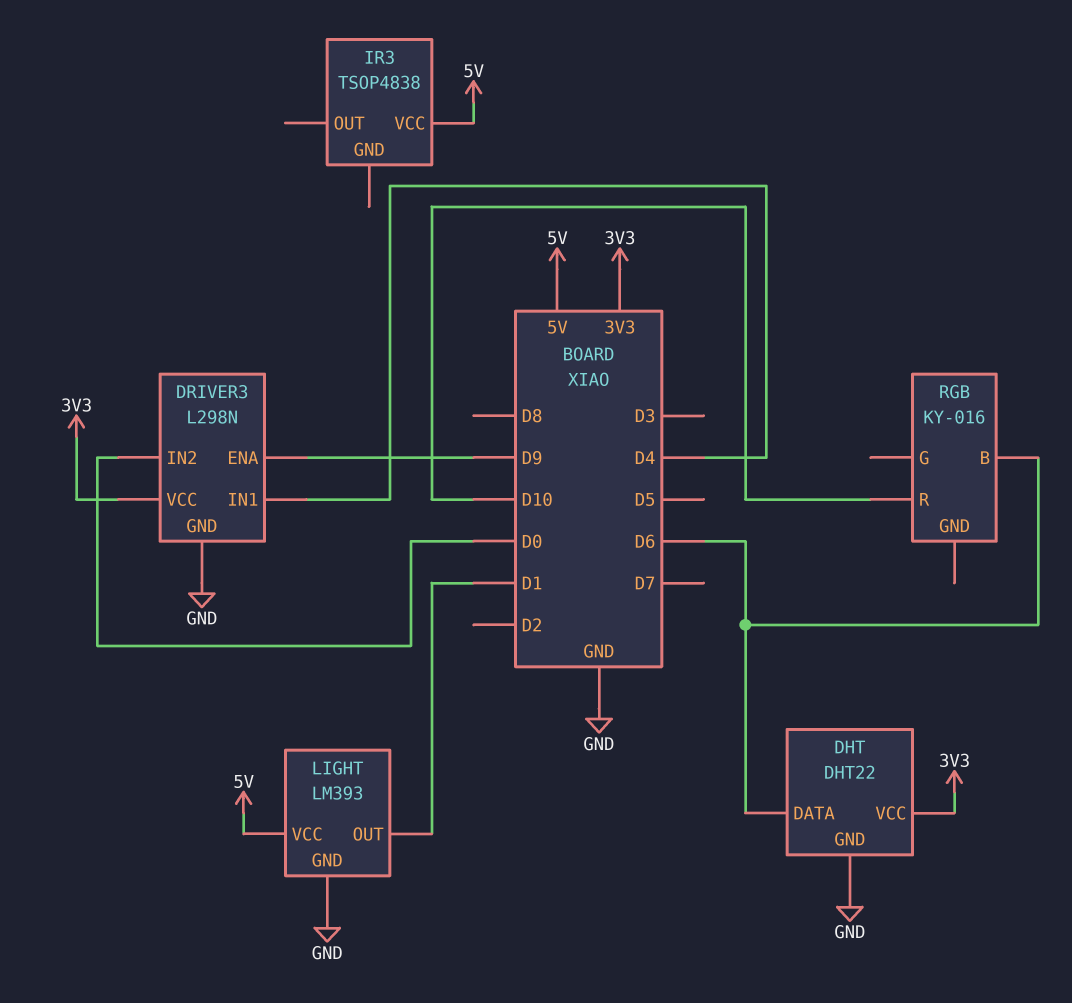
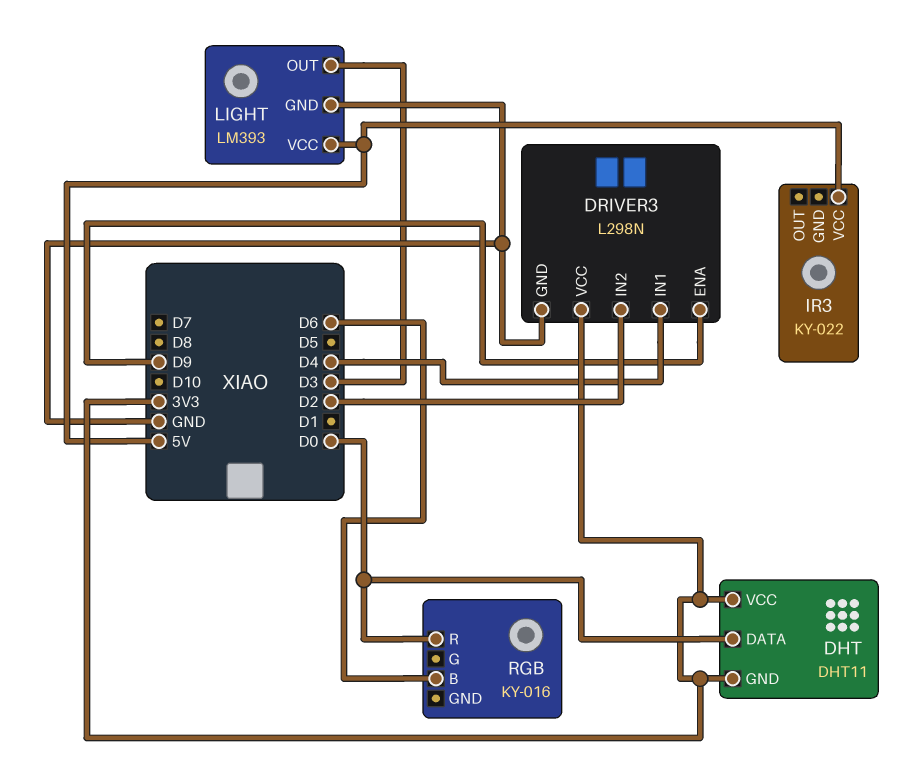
DHT: DHT22 -> DHT11
DHT pin DATA: D6 -> D0
DHT pin GND: GND -> 3V3
DRIVER3 pin IN2: D0 -> D2
IR3: TSOP4838 -> KY-022
LIGHT pin OUT: D1 -> D3
RGB pin R: D10 -> D0

